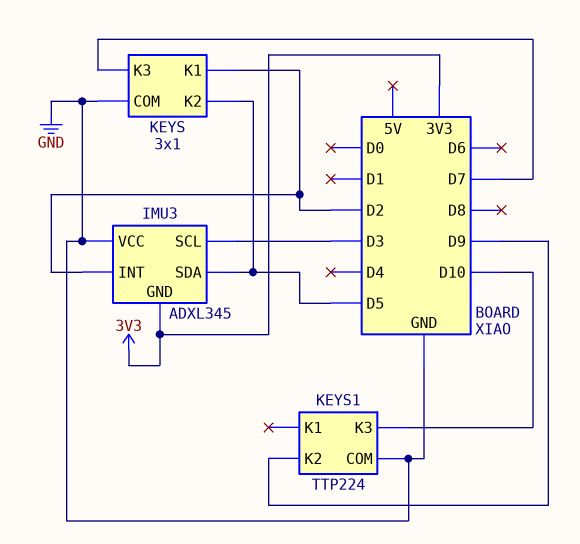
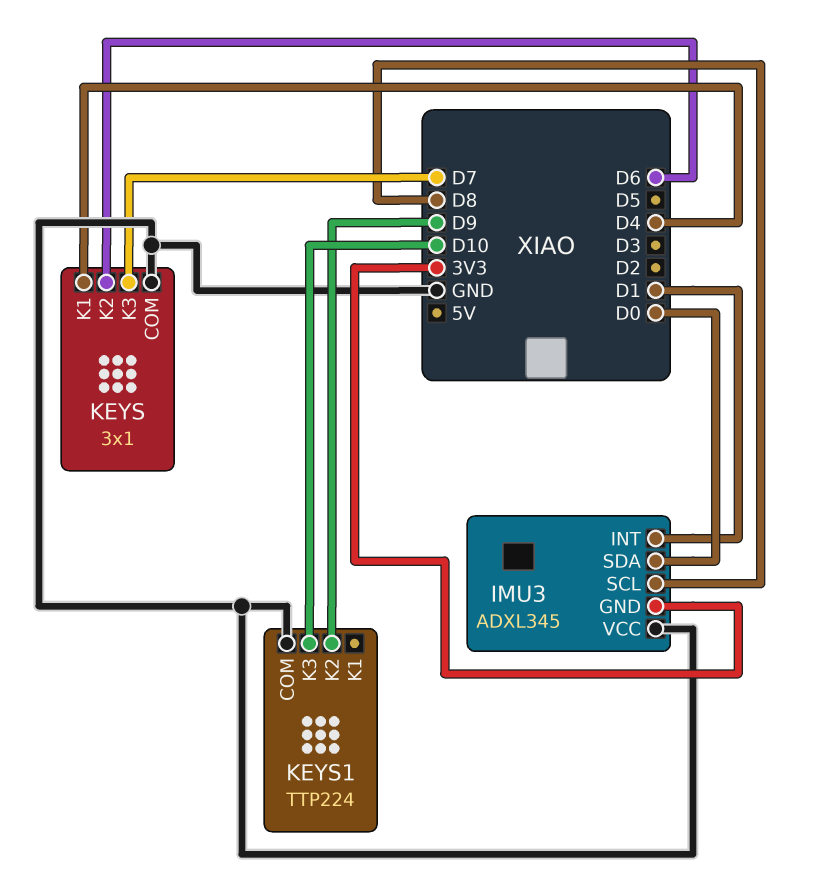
IMU3 pin INT: D2 -> D1
IMU3 pin SCL: D3 -> D8
IMU3 pin SDA: D5 -> D0
KEYS pin K1: D2 -> D4
KEYS pin K2: D5 -> D6

